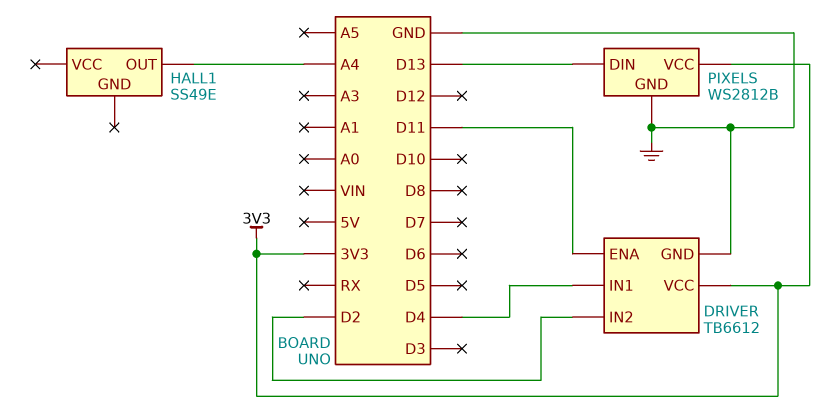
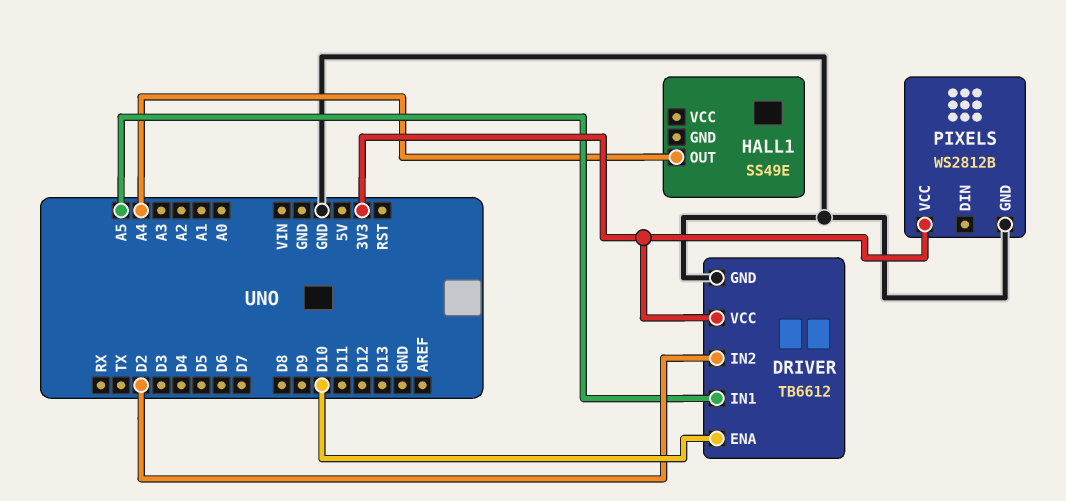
DRIVER pin ENA: D11 -> D10
DRIVER pin IN1: D4 -> A5
PIXELS pin DIN: D13 -> none

